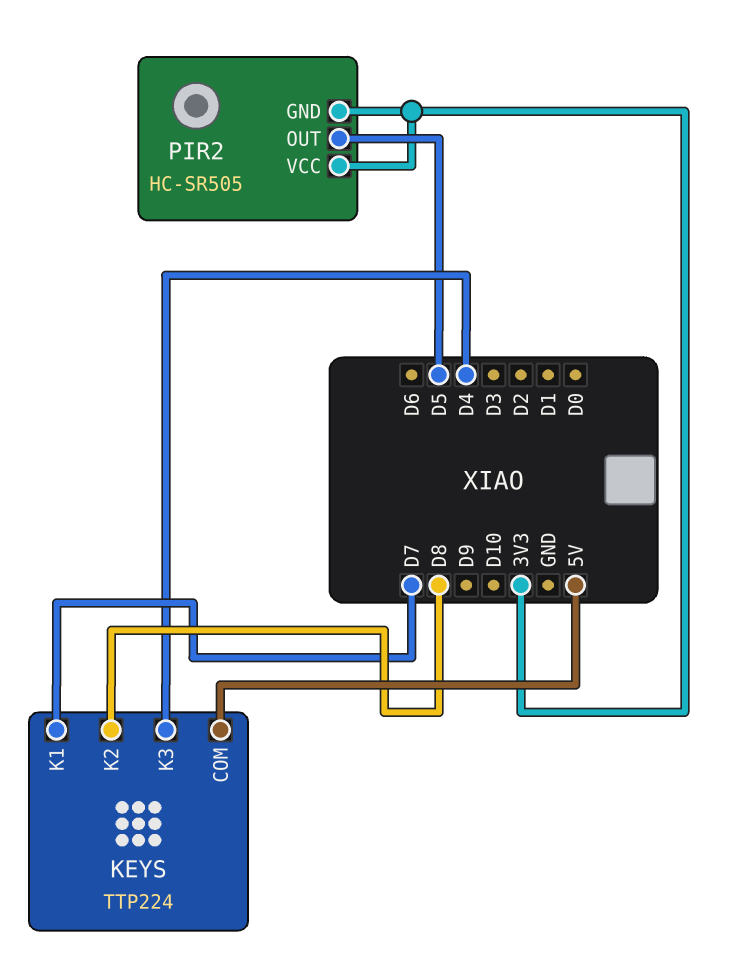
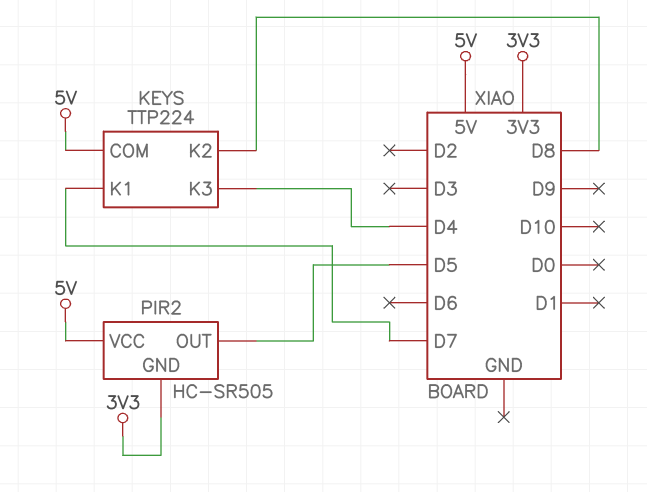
PIR2 pin VCC: 3V3 -> 5V

